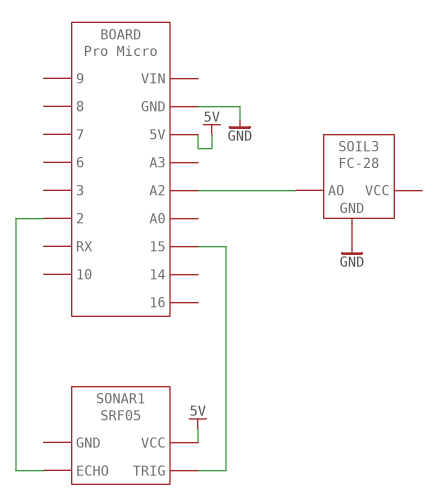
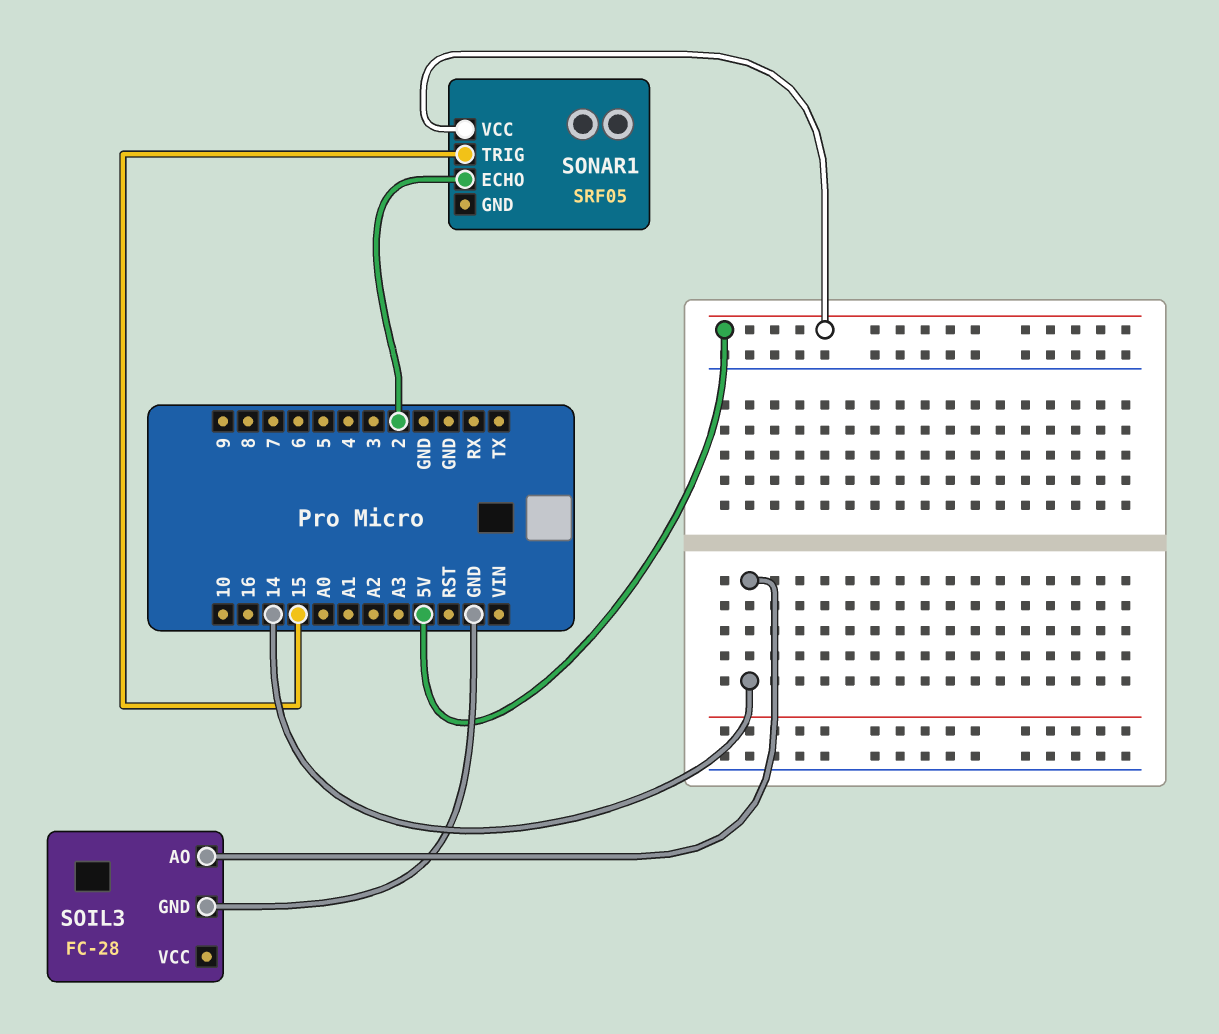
SOIL3 pin AO: A2 -> 14

